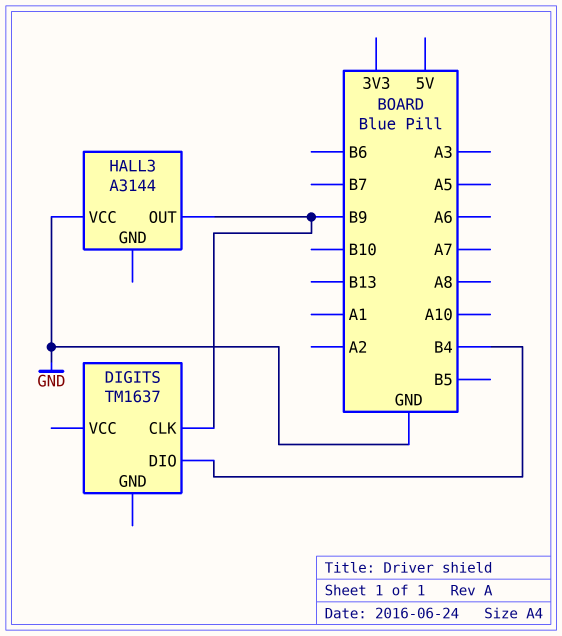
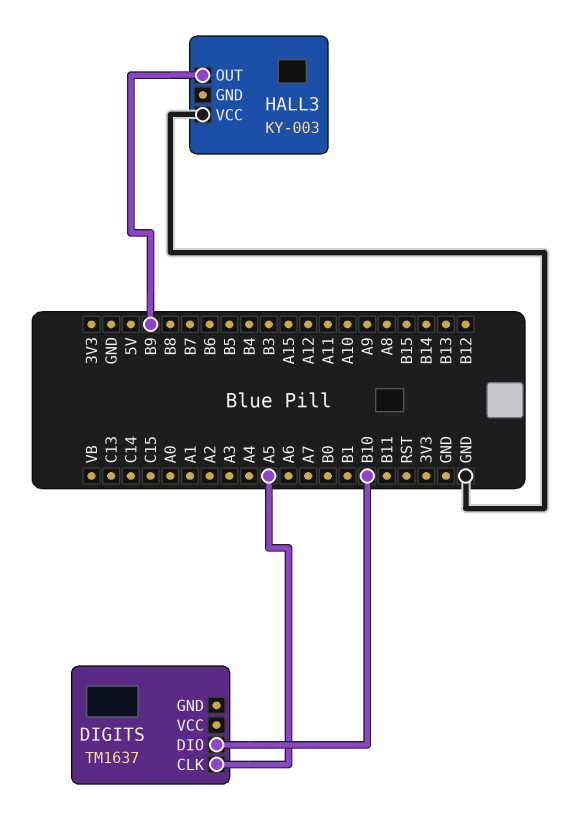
DIGITS pin CLK: B9 -> A5
DIGITS pin DIO: B4 -> B10
HALL3: A3144 -> KY-003

